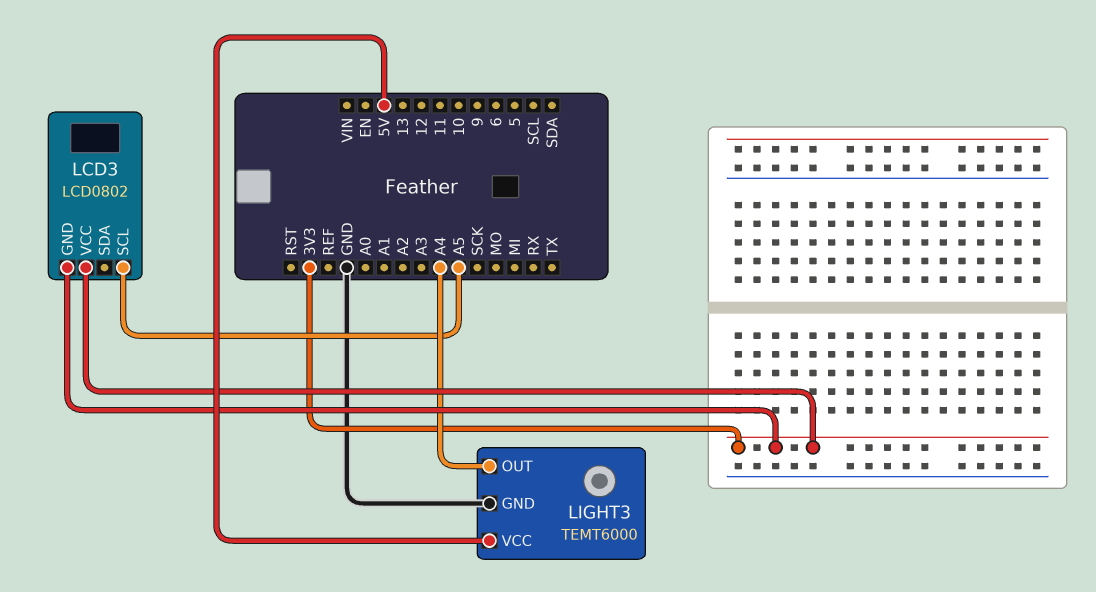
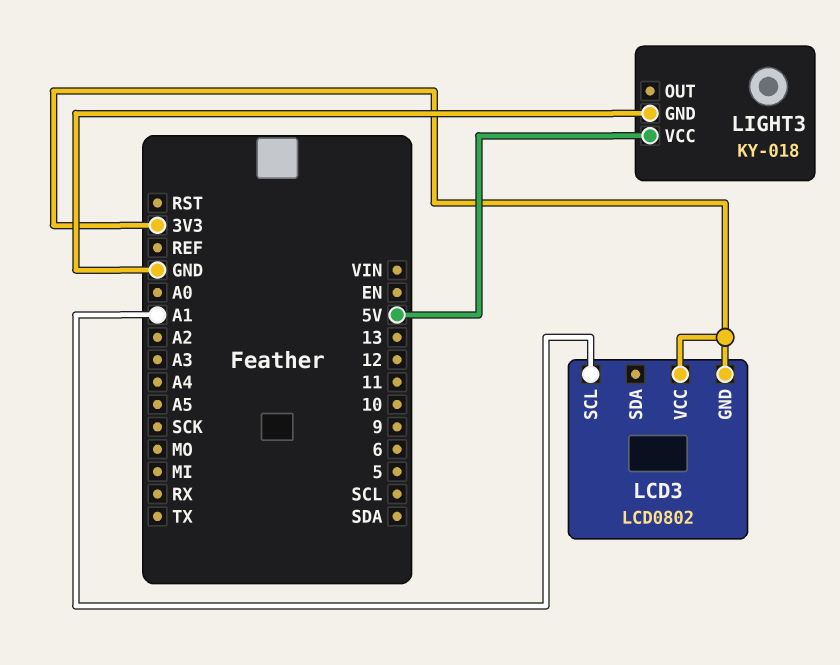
LCD3 pin SCL: A5 -> A1
LIGHT3: TEMT6000 -> KY-018
LIGHT3 pin OUT: A4 -> none

